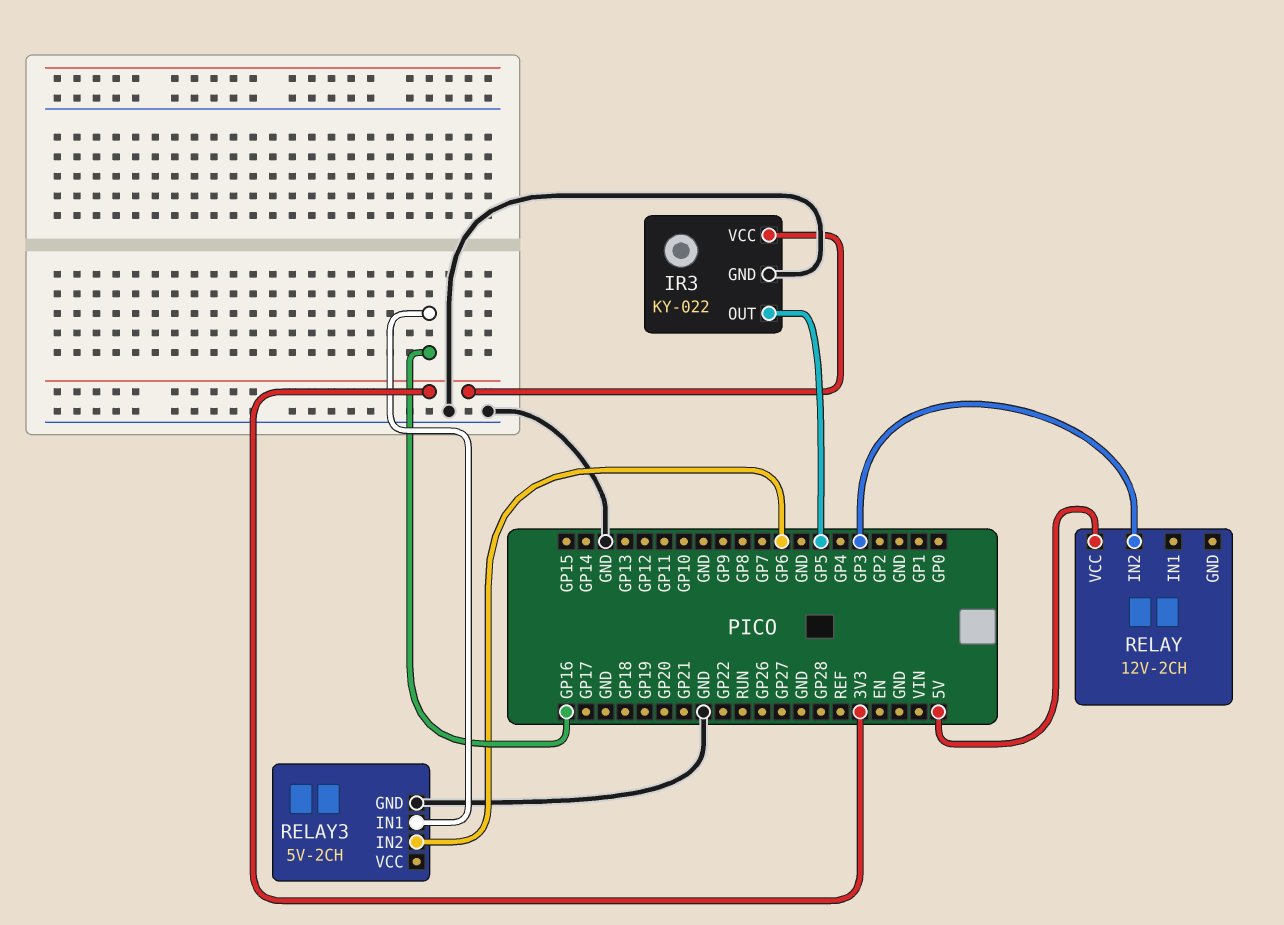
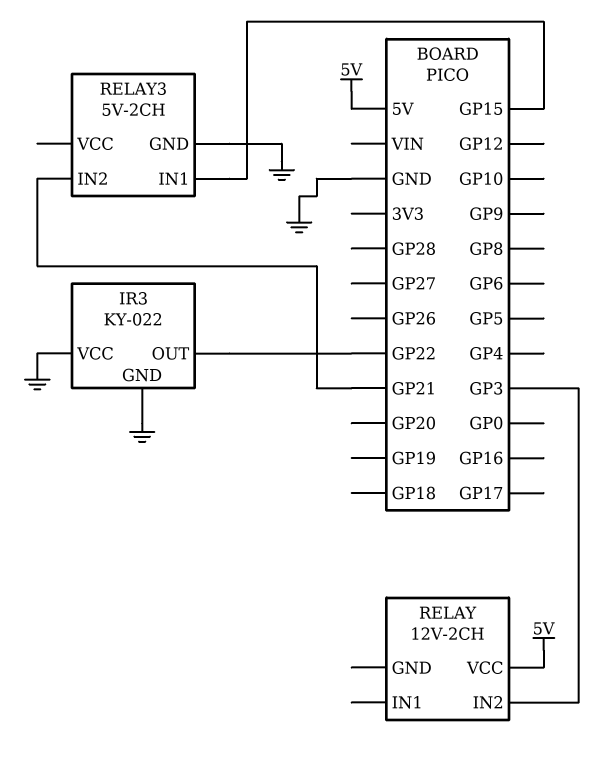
IR3 pin OUT: GP5 -> GP22
IR3 pin VCC: 3V3 -> GND
RELAY3 pin IN1: GP16 -> GP15
RELAY3 pin IN2: GP6 -> GP21

